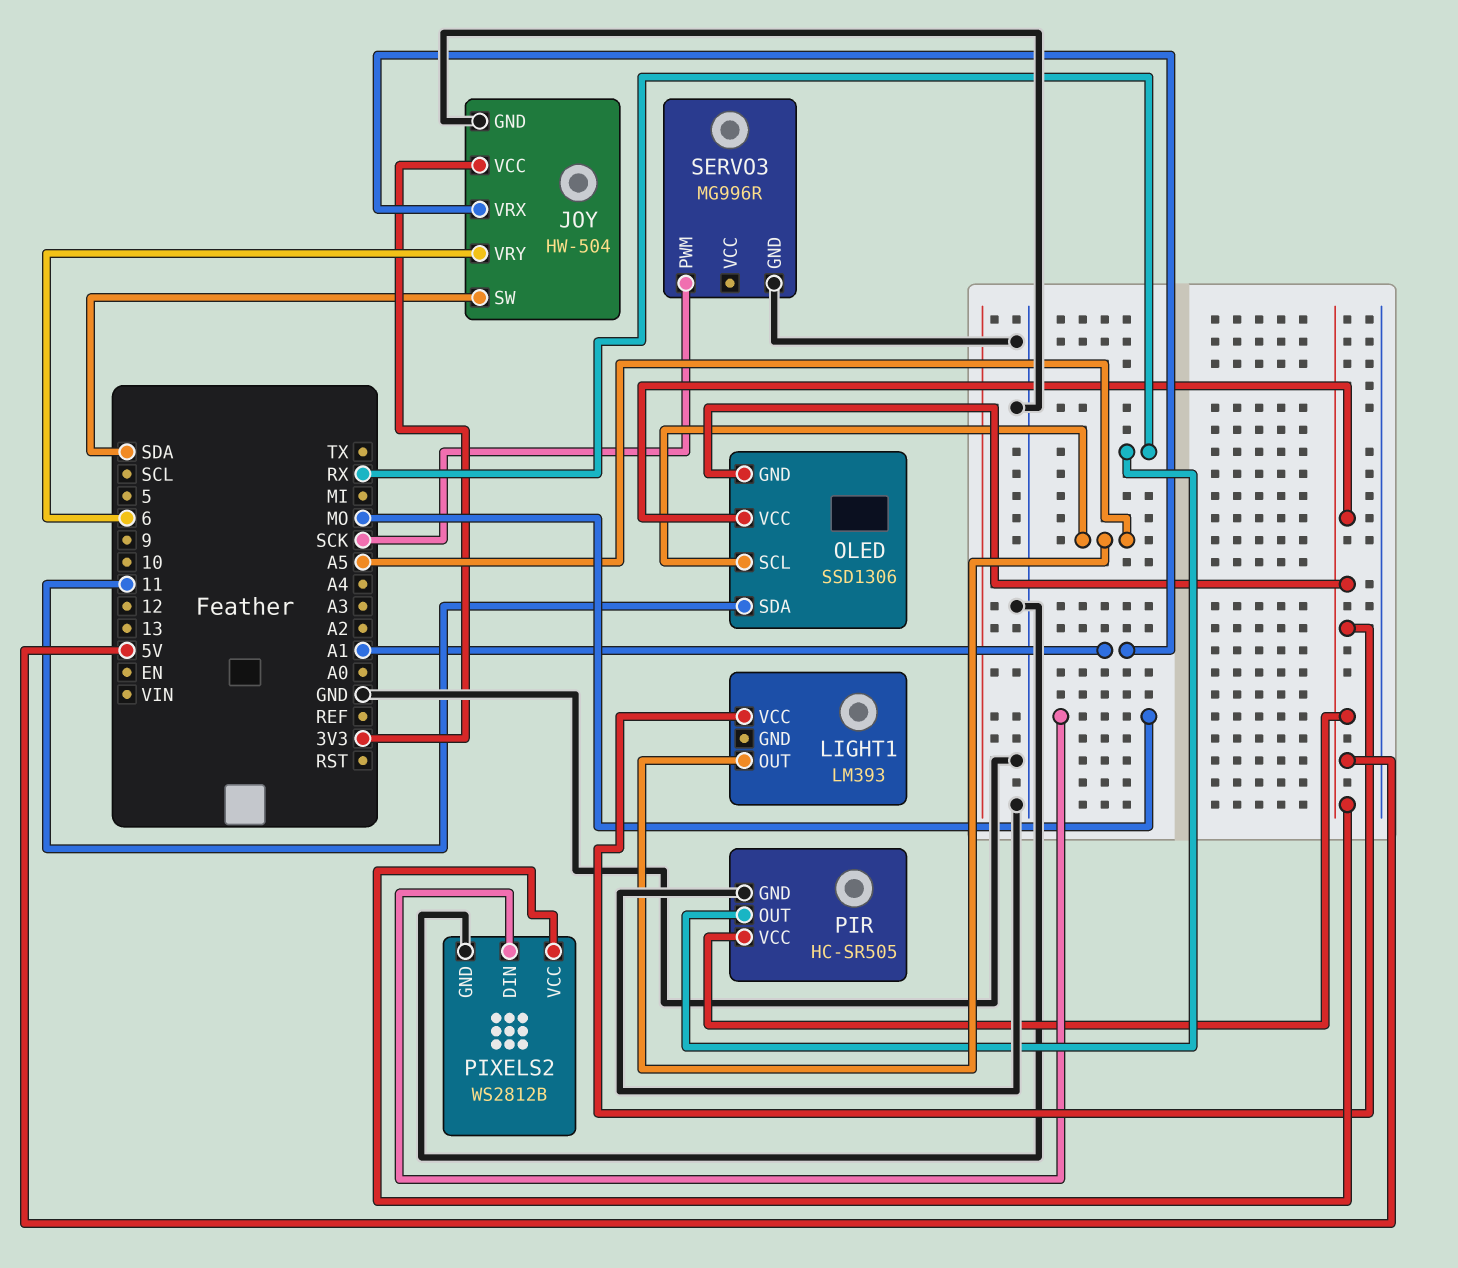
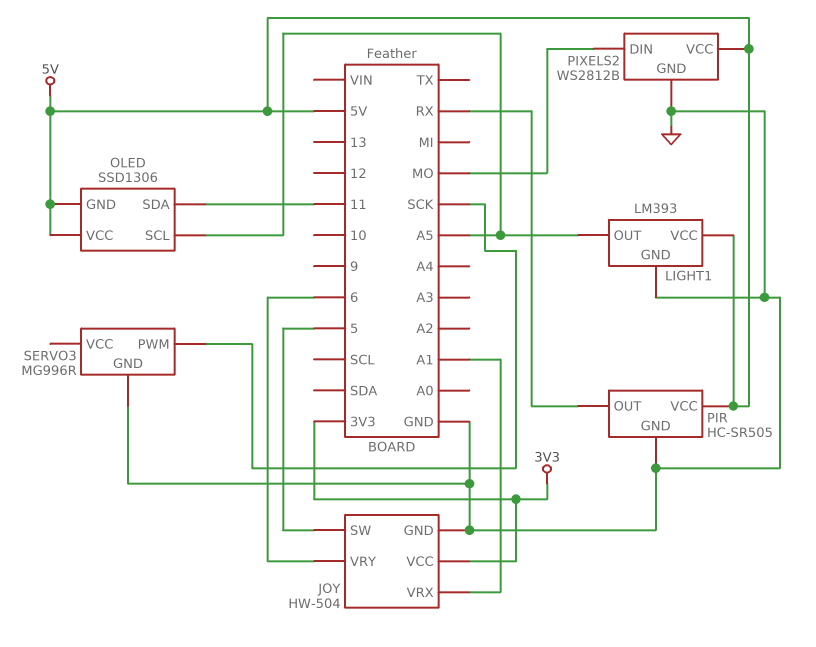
JOY pin SW: SDA -> 5
LIGHT1 pin GND: none -> GND

